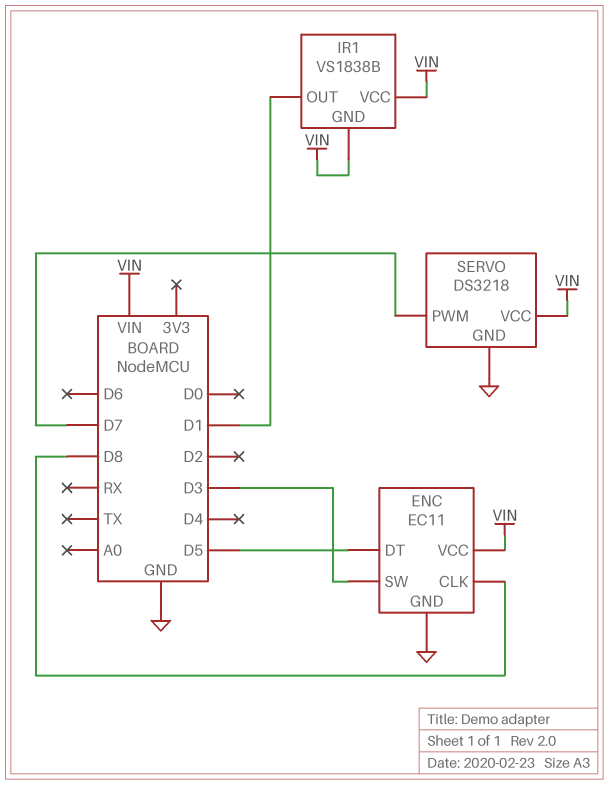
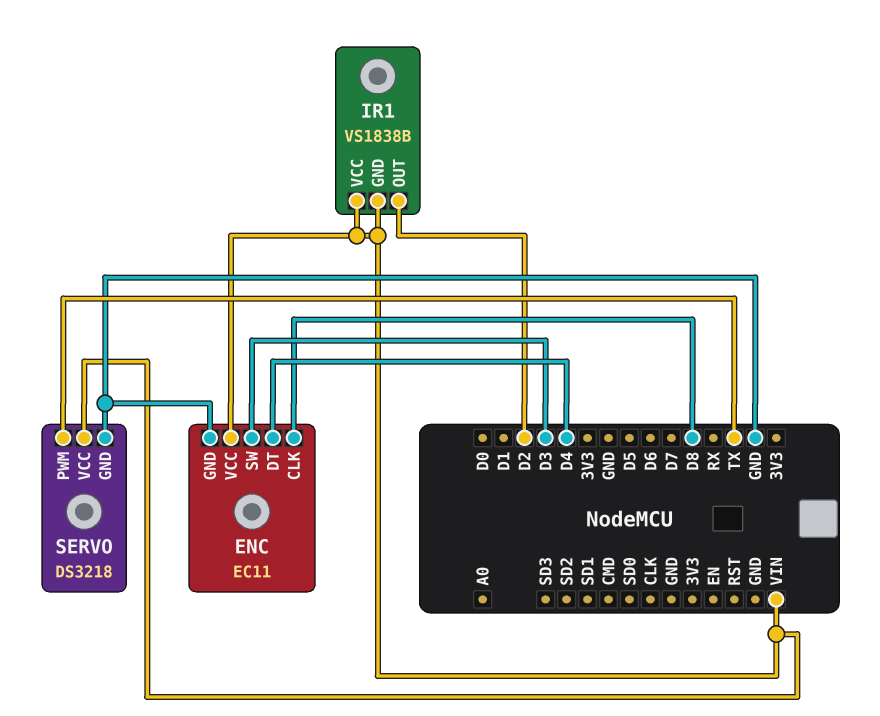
ENC pin DT: D5 -> D4
IR1 pin OUT: D1 -> D2
SERVO pin PWM: D7 -> TX

